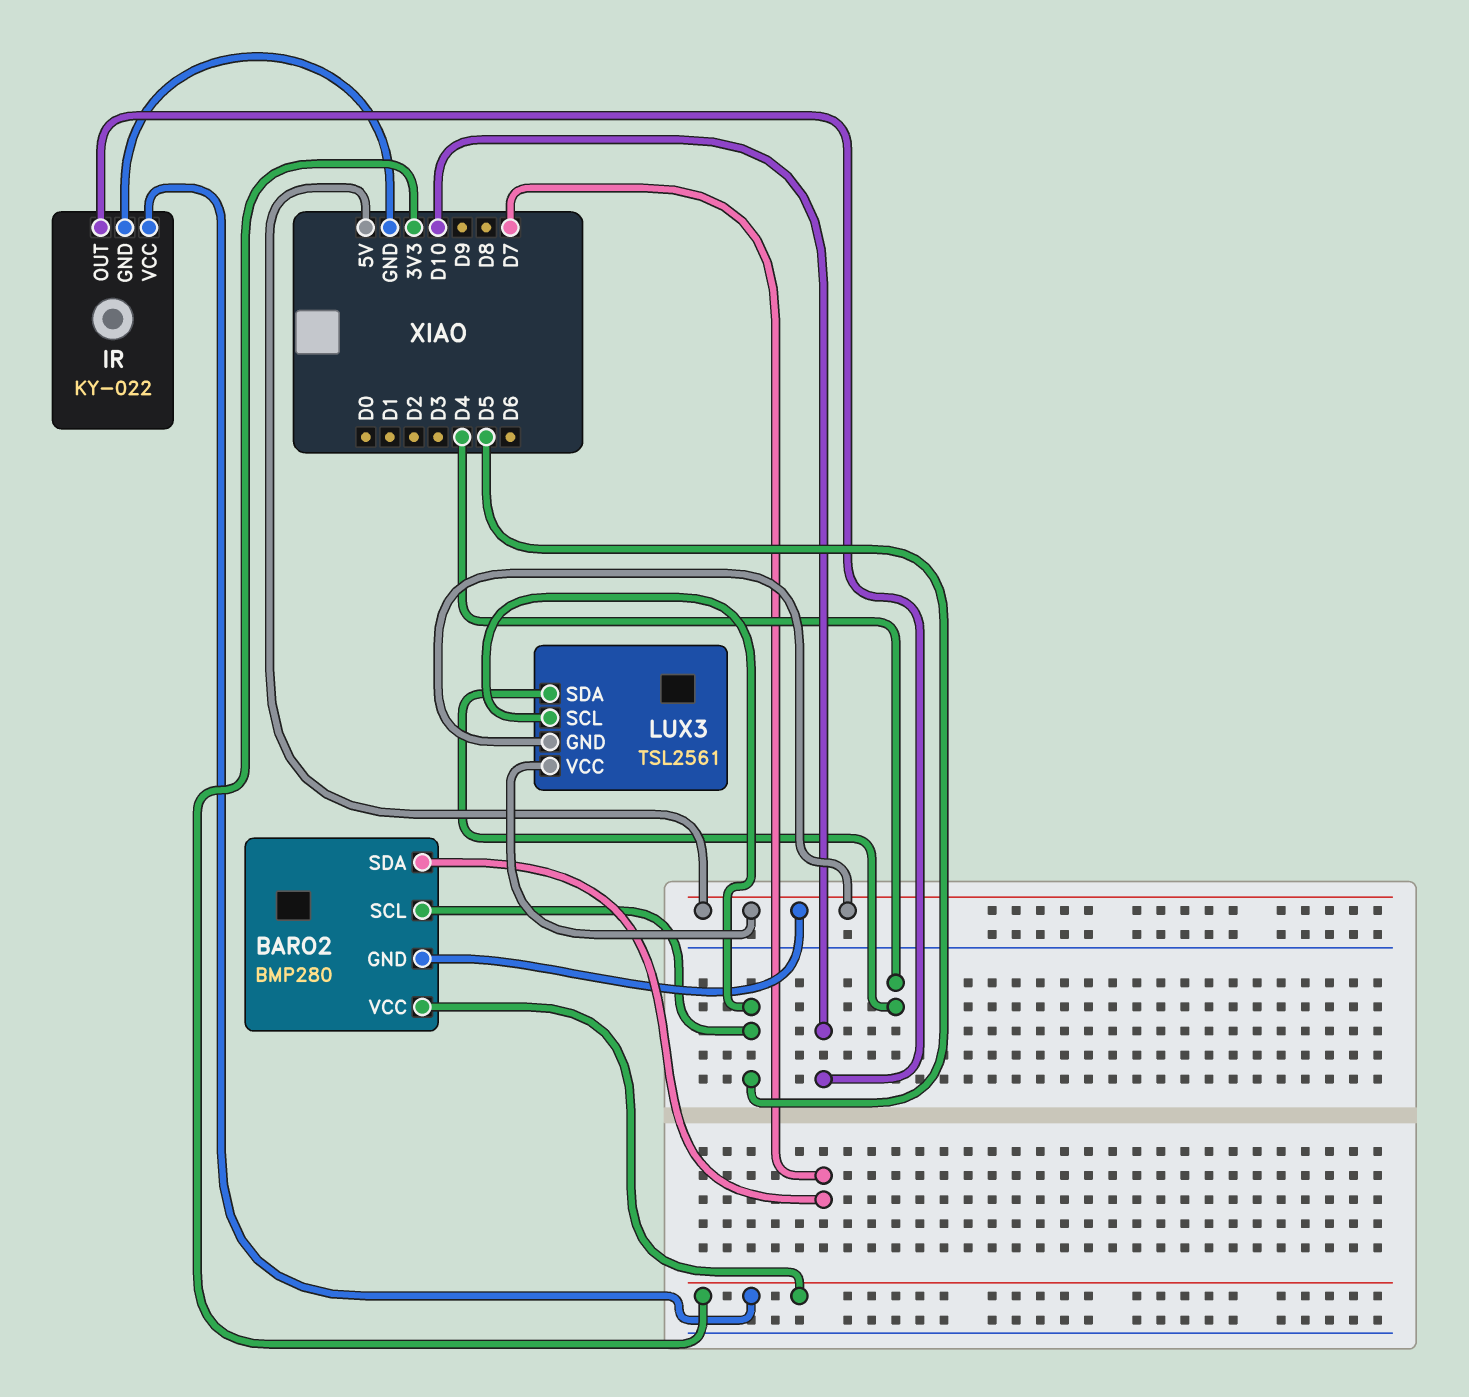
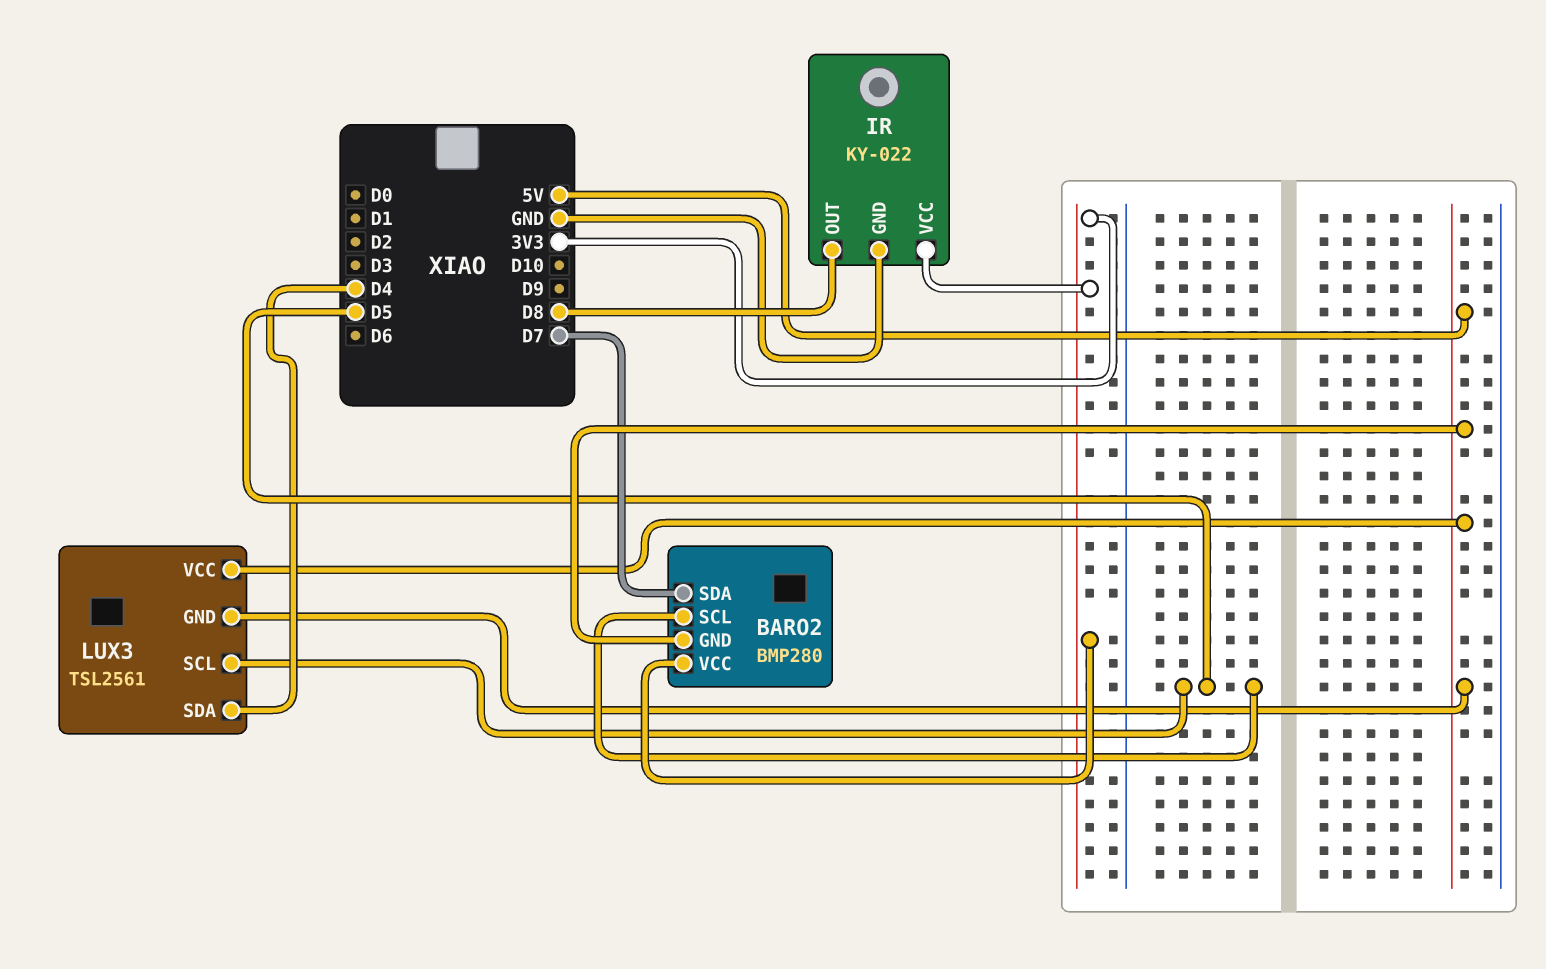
IR pin OUT: D10 -> D8

